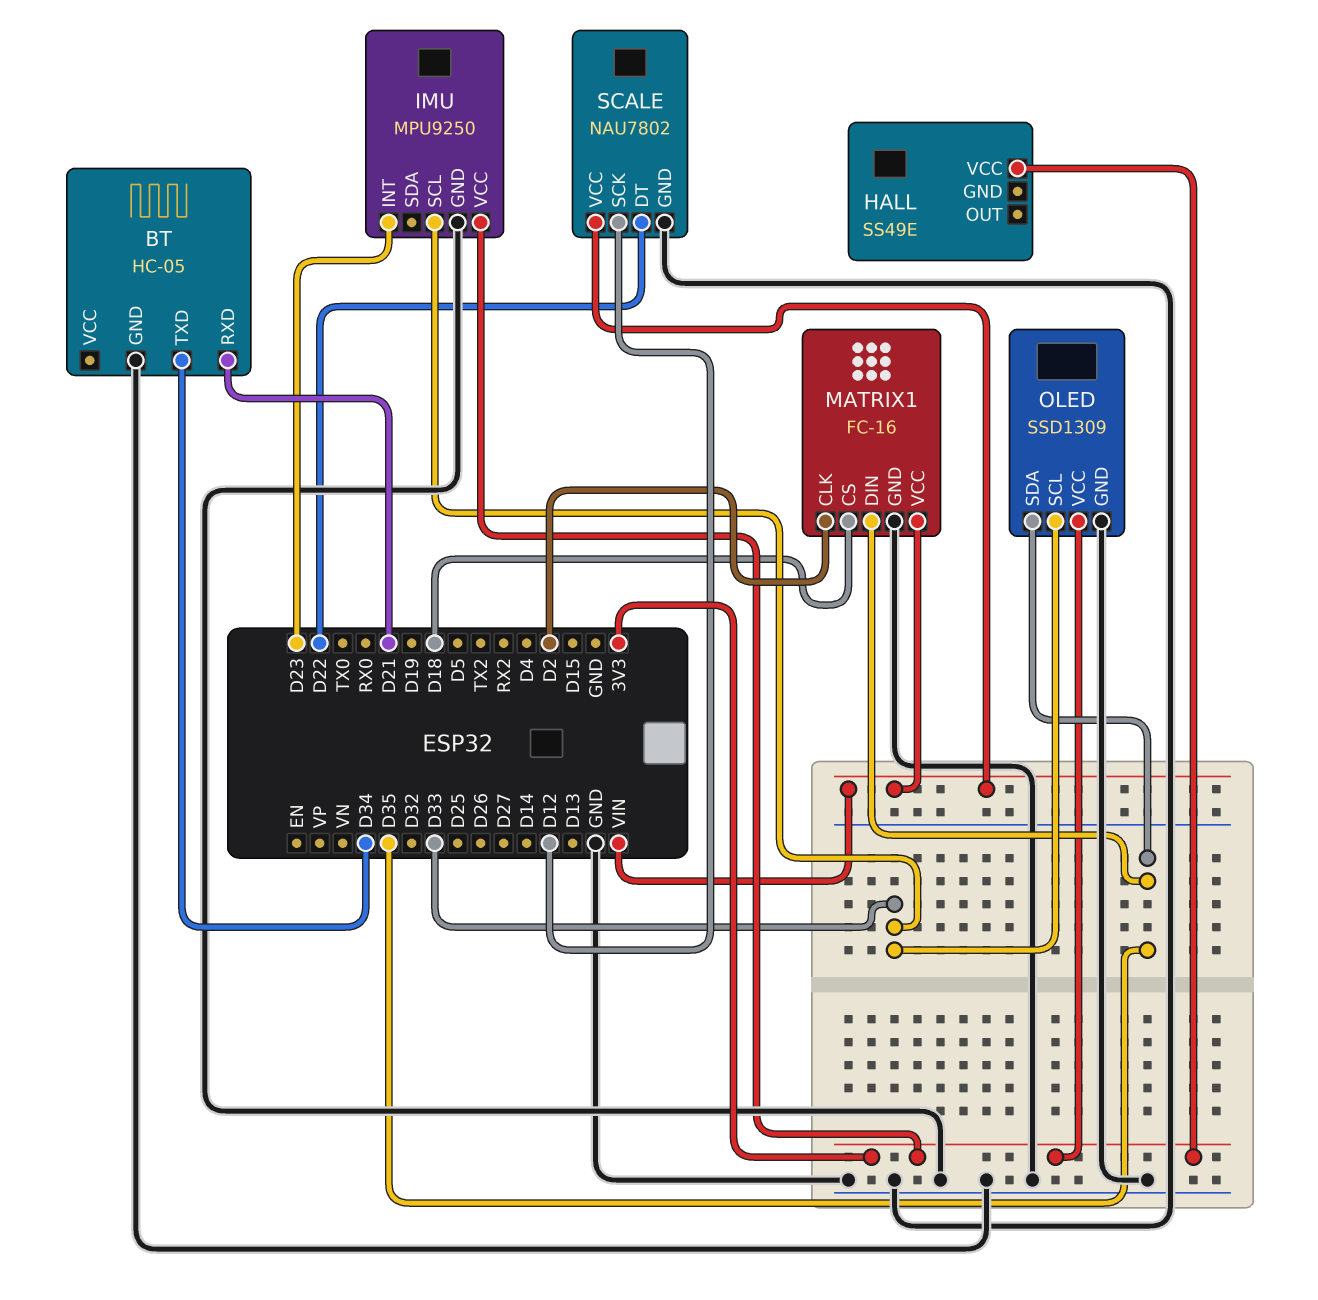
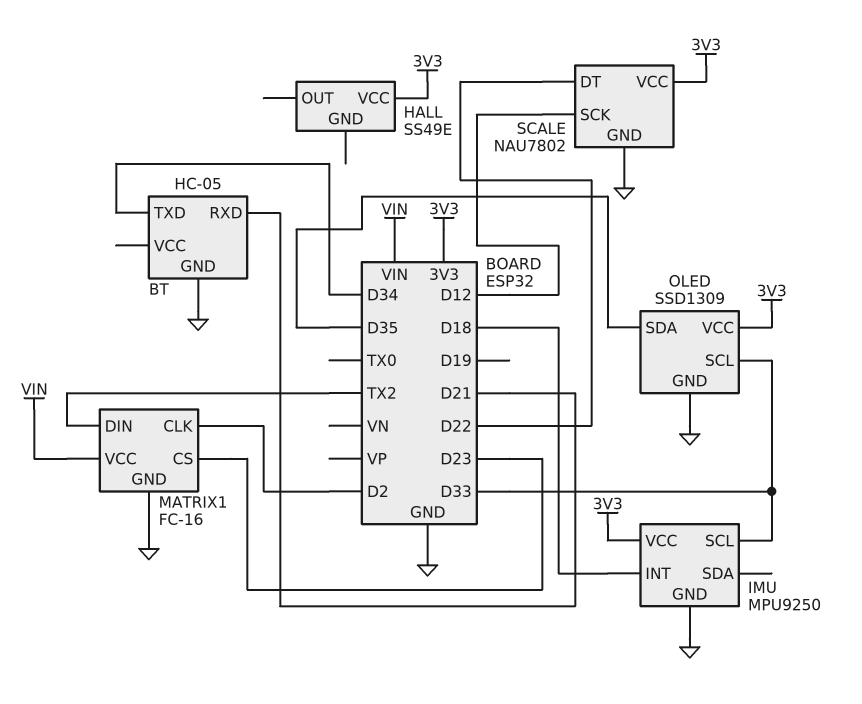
IMU pin INT: D23 -> D18
MATRIX1 pin CS: D18 -> D23
MATRIX1 pin DIN: D35 -> TX2
SCALE pin VCC: VIN -> 3V3

